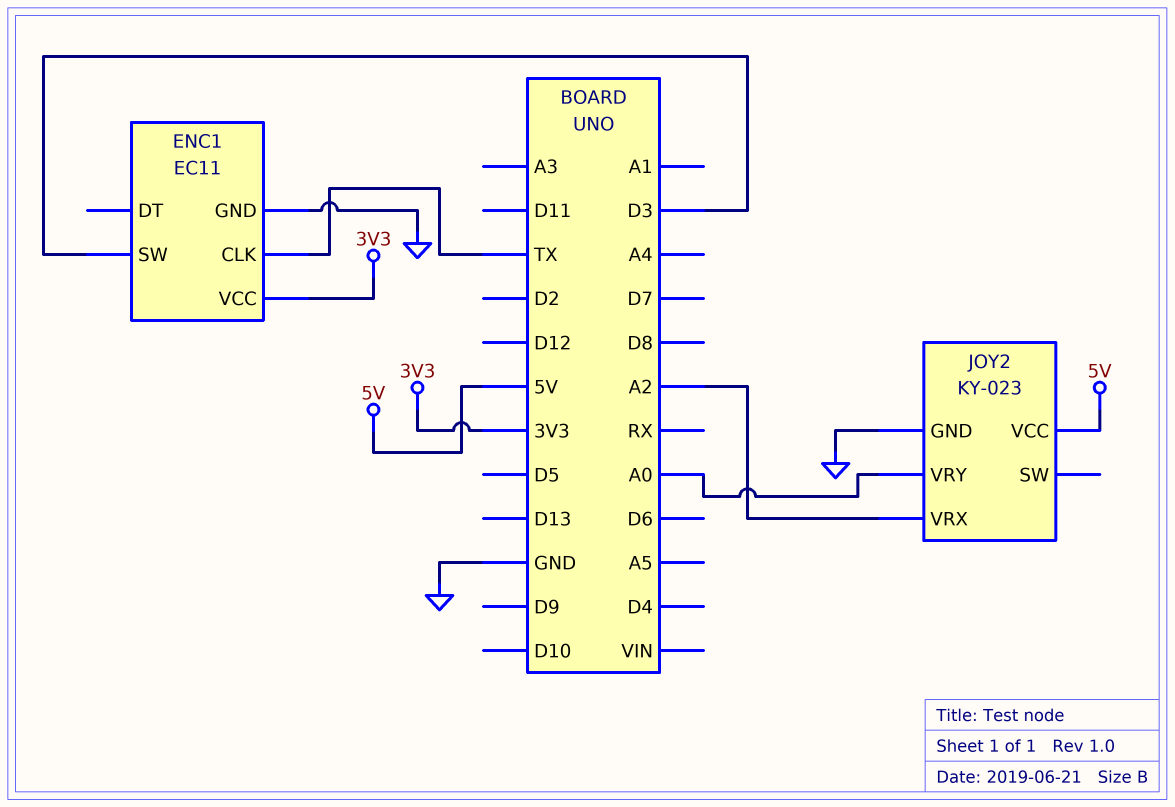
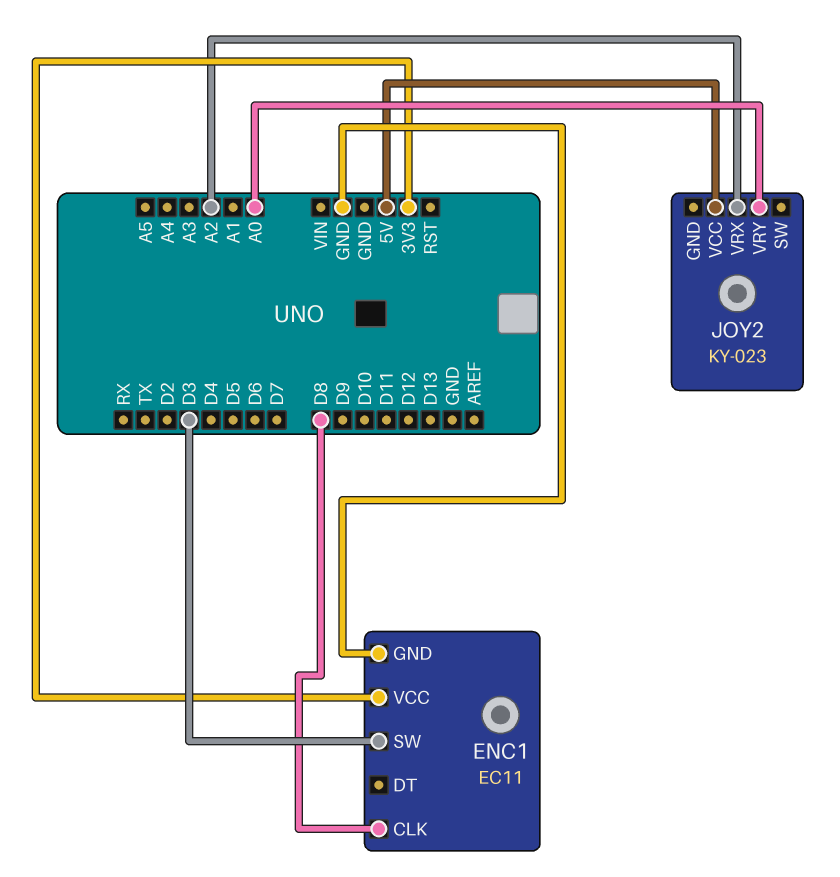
ENC1 pin CLK: TX -> D8
JOY2 pin GND: GND -> none

